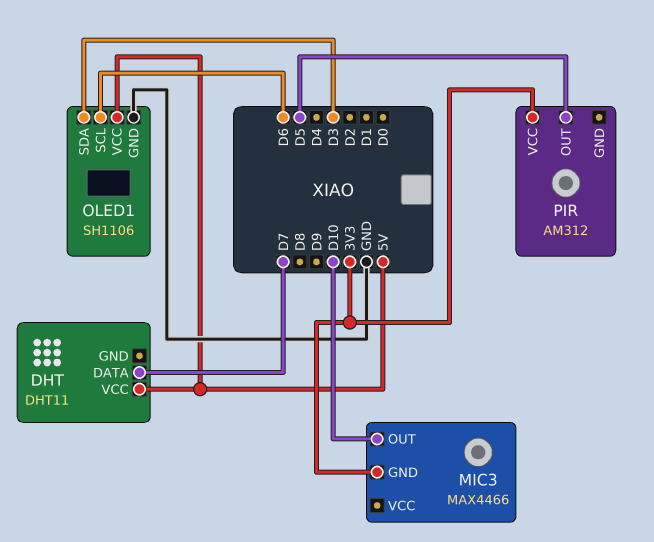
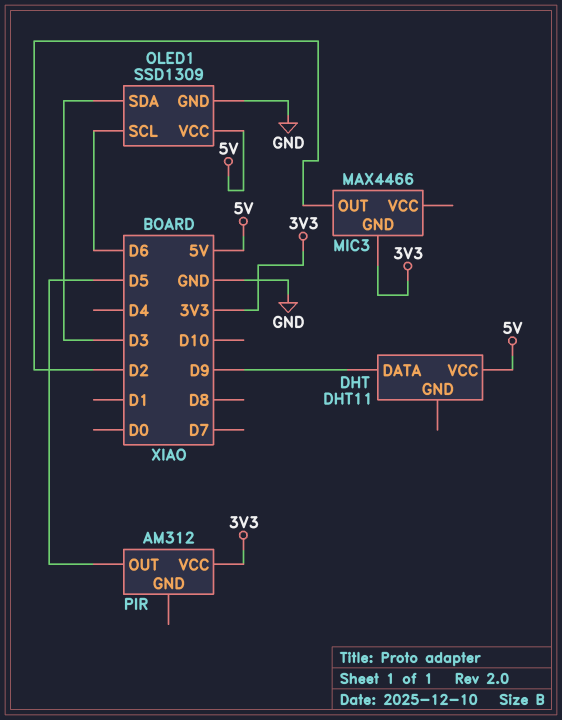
DHT pin DATA: D7 -> D9
MIC3 pin OUT: D10 -> D2
OLED1: SH1106 -> SSD1309

